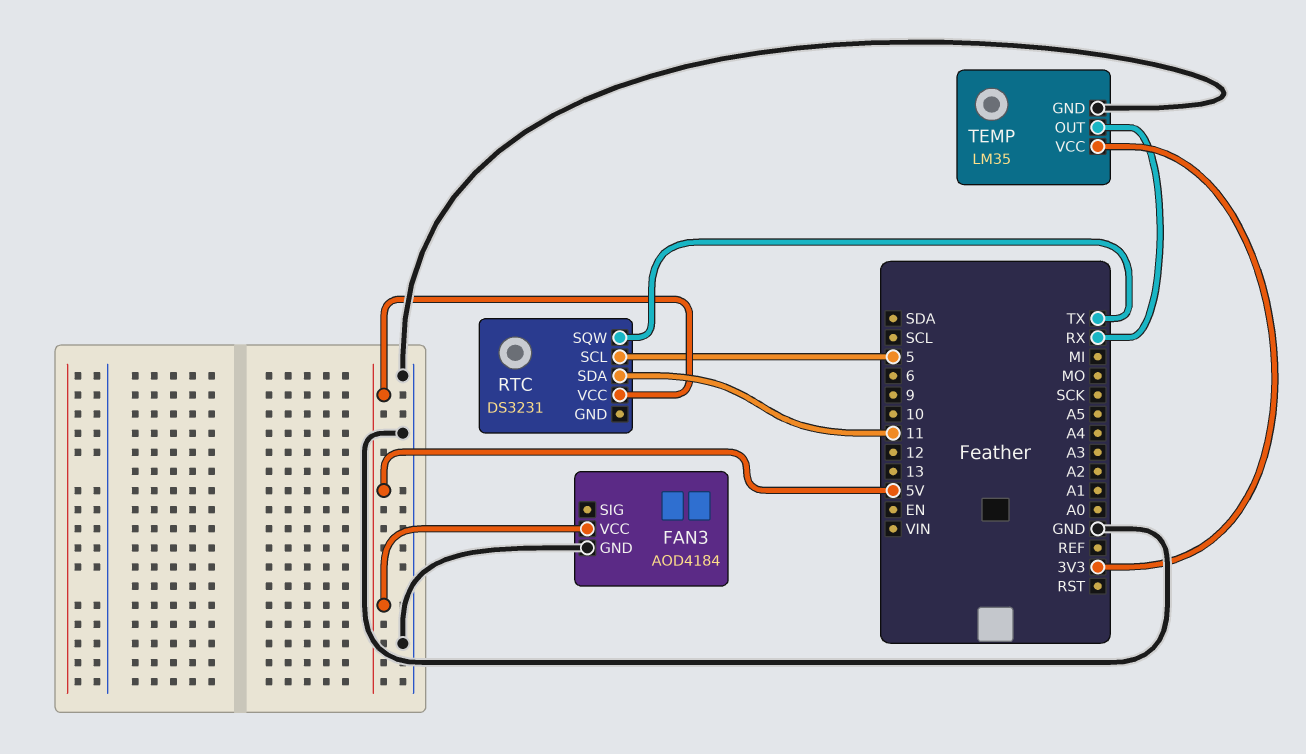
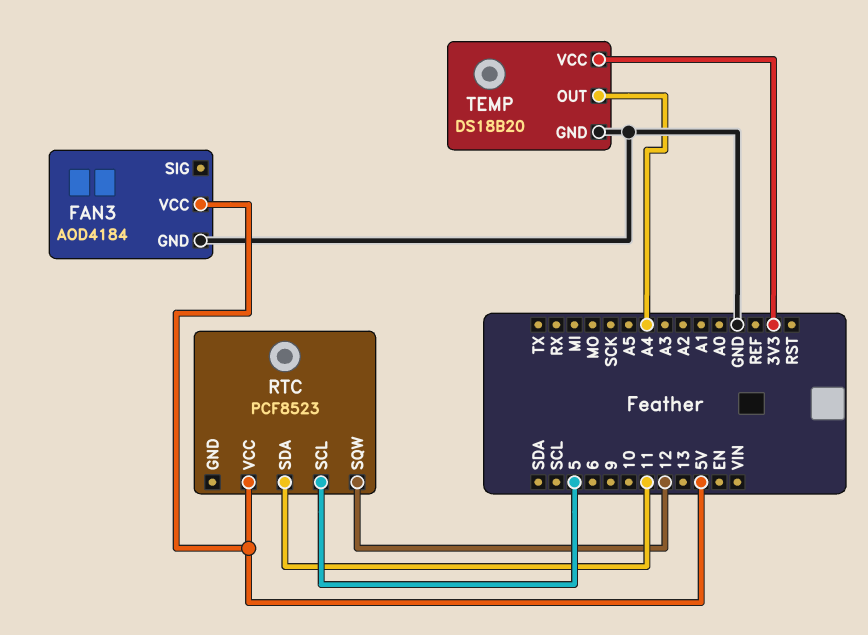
RTC: DS3231 -> PCF8523
RTC pin SQW: TX -> 12
TEMP: LM35 -> DS18B20
TEMP pin OUT: RX -> A4

